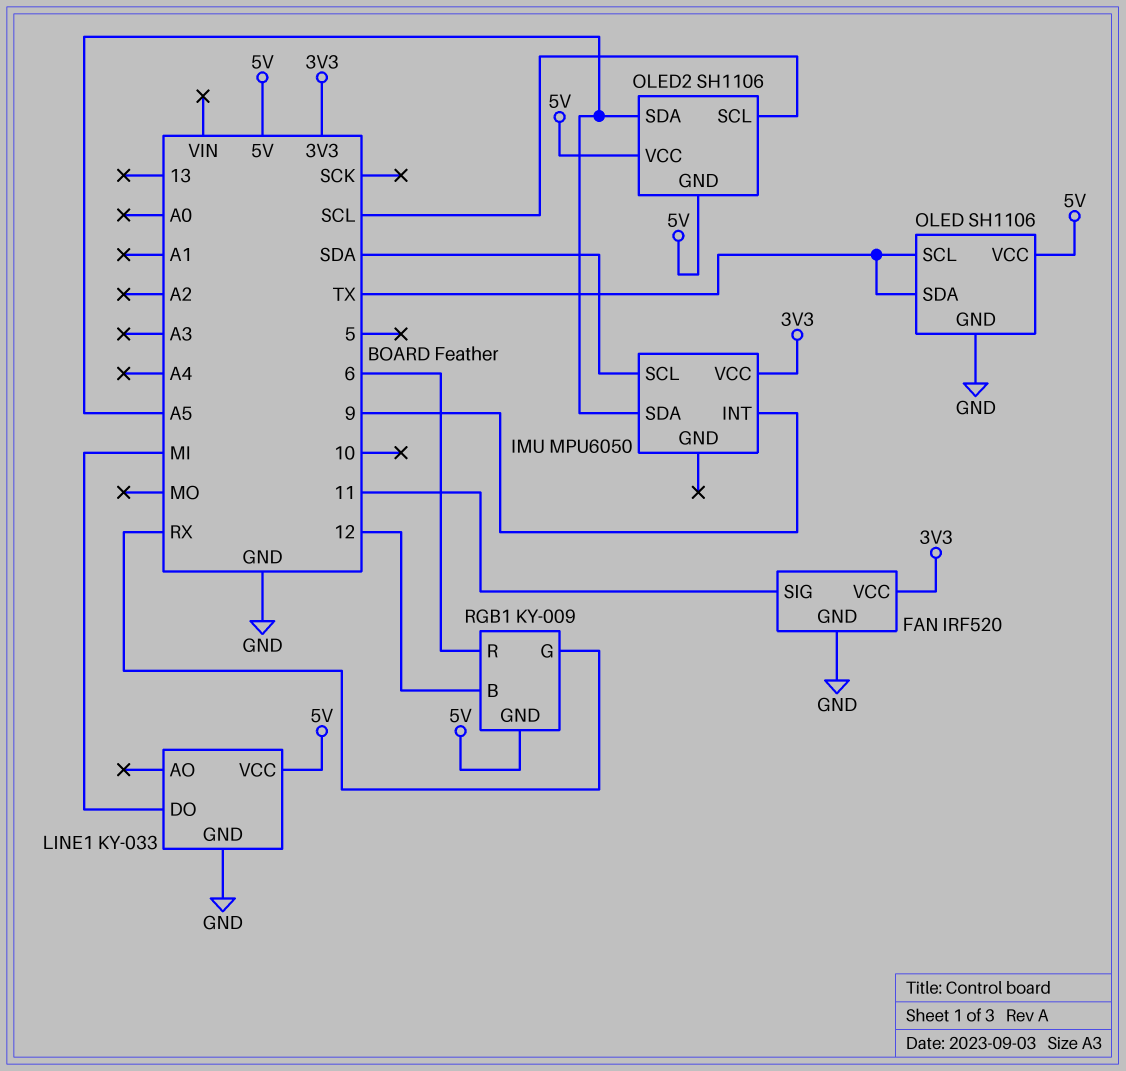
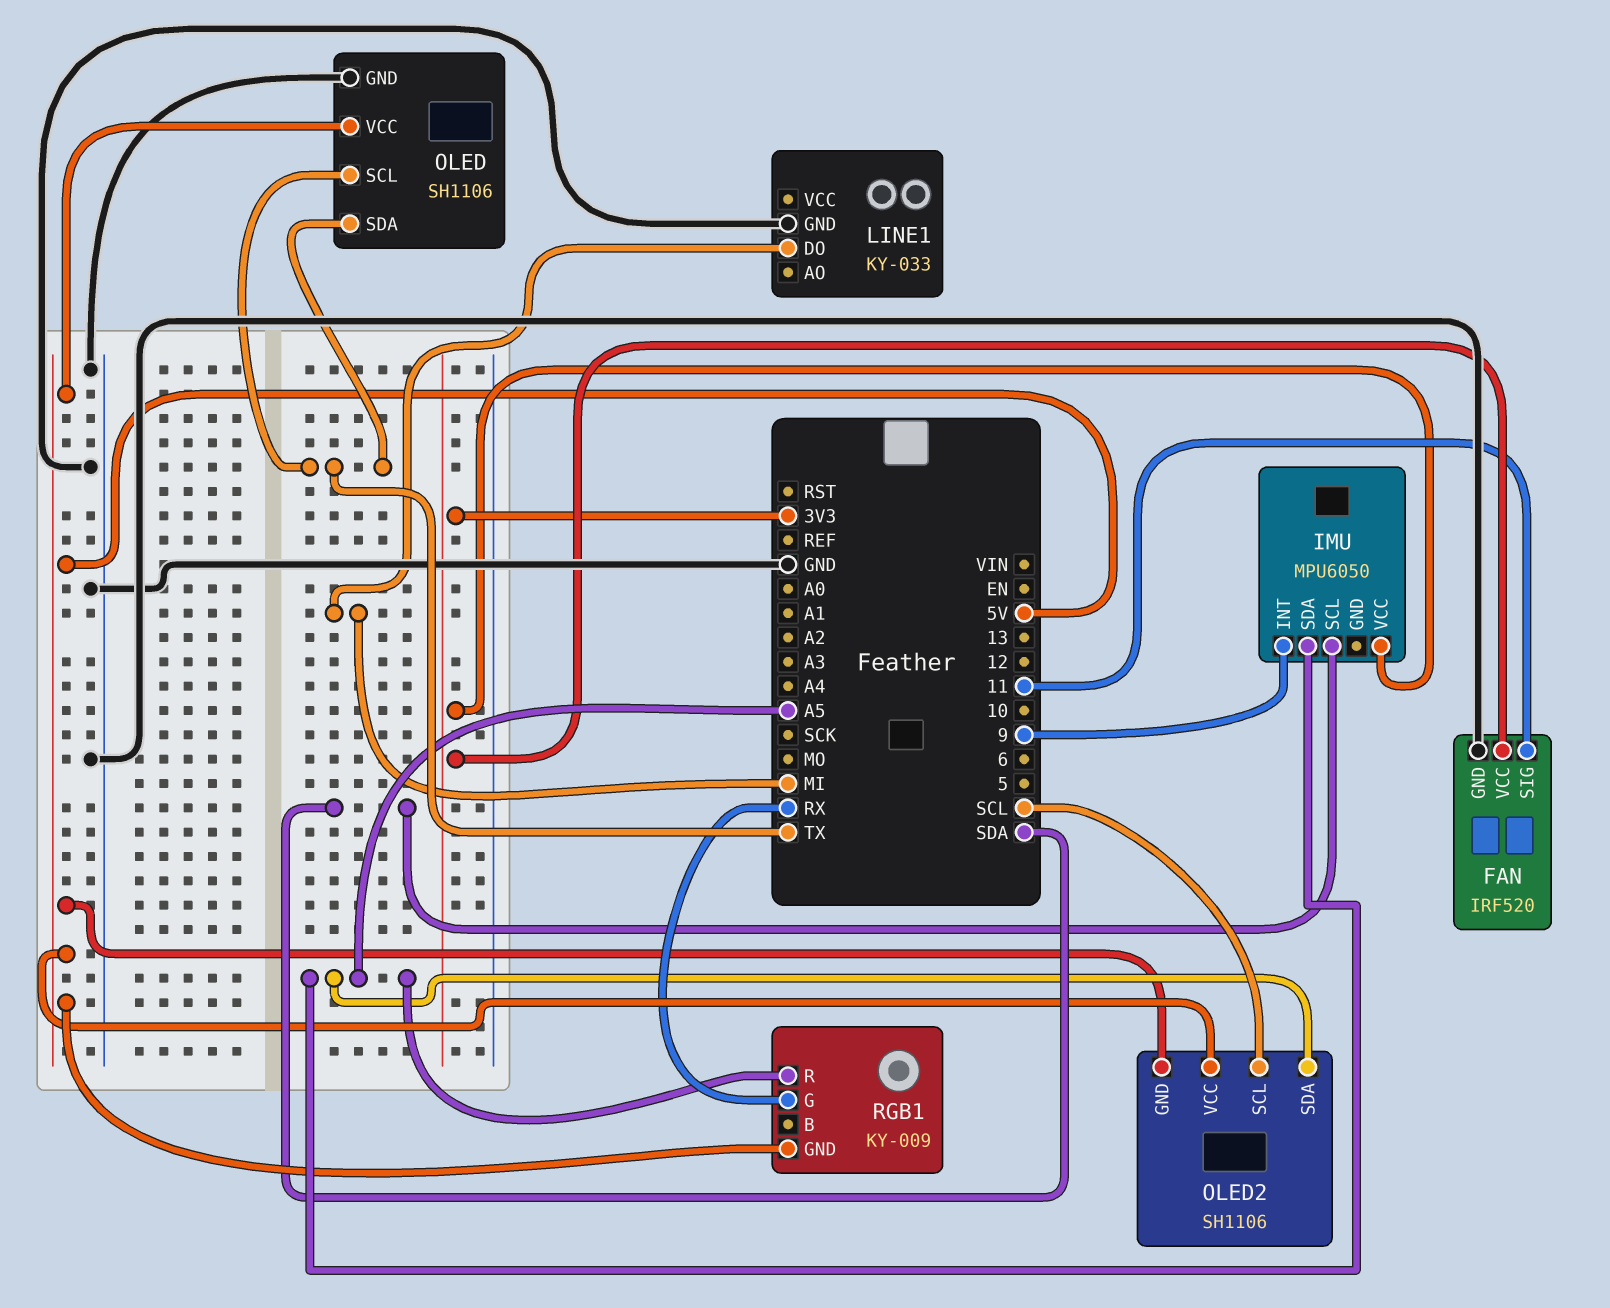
LINE1 pin VCC: 5V -> none
RGB1 pin B: 12 -> none
RGB1 pin R: 6 -> A5

